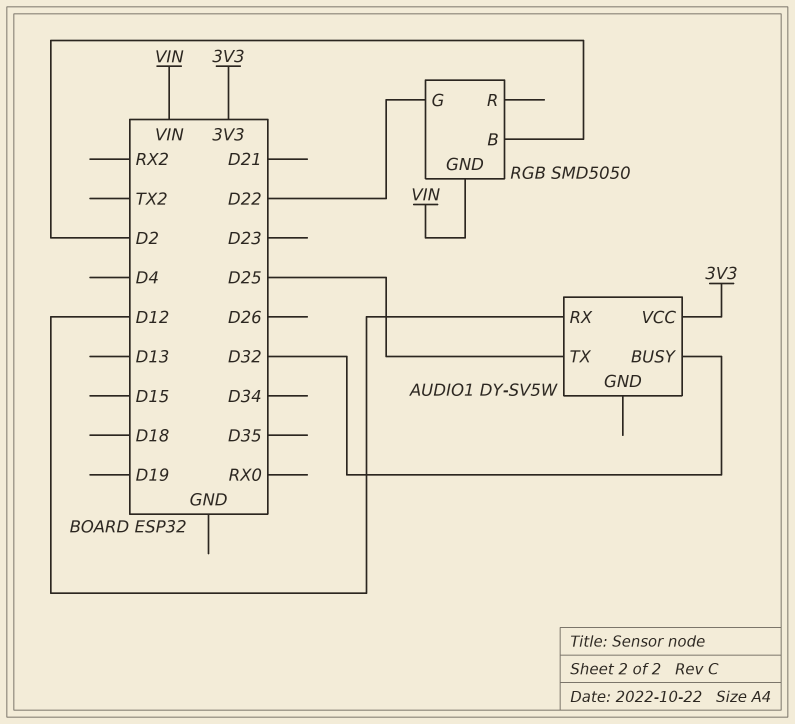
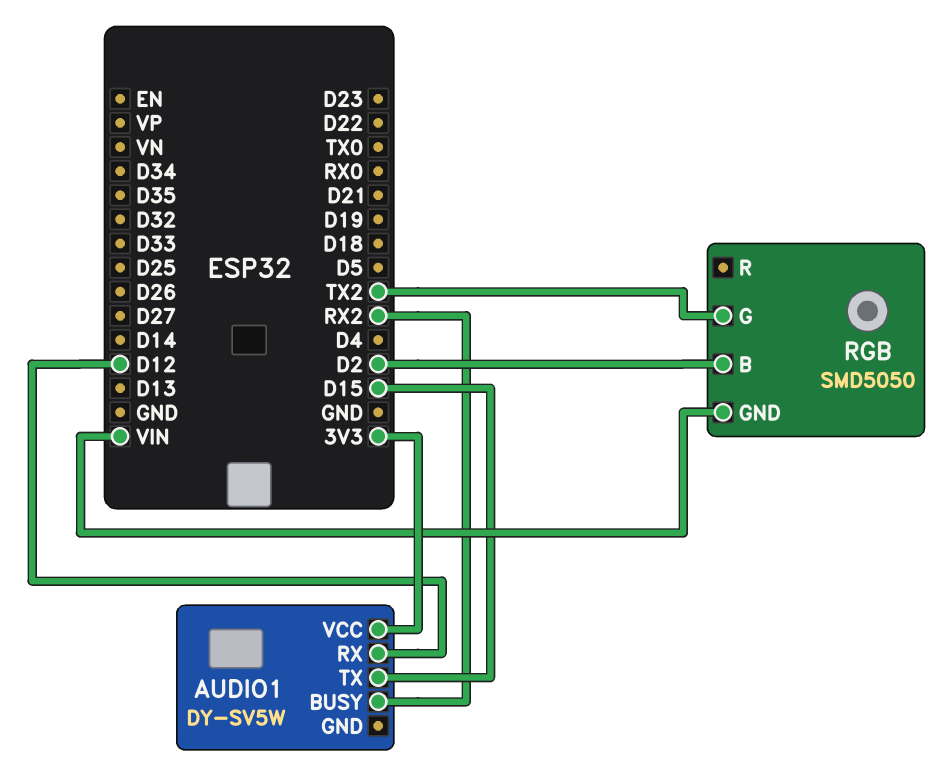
AUDIO1 pin BUSY: D32 -> RX2
AUDIO1 pin TX: D25 -> D15
RGB pin G: D22 -> TX2

